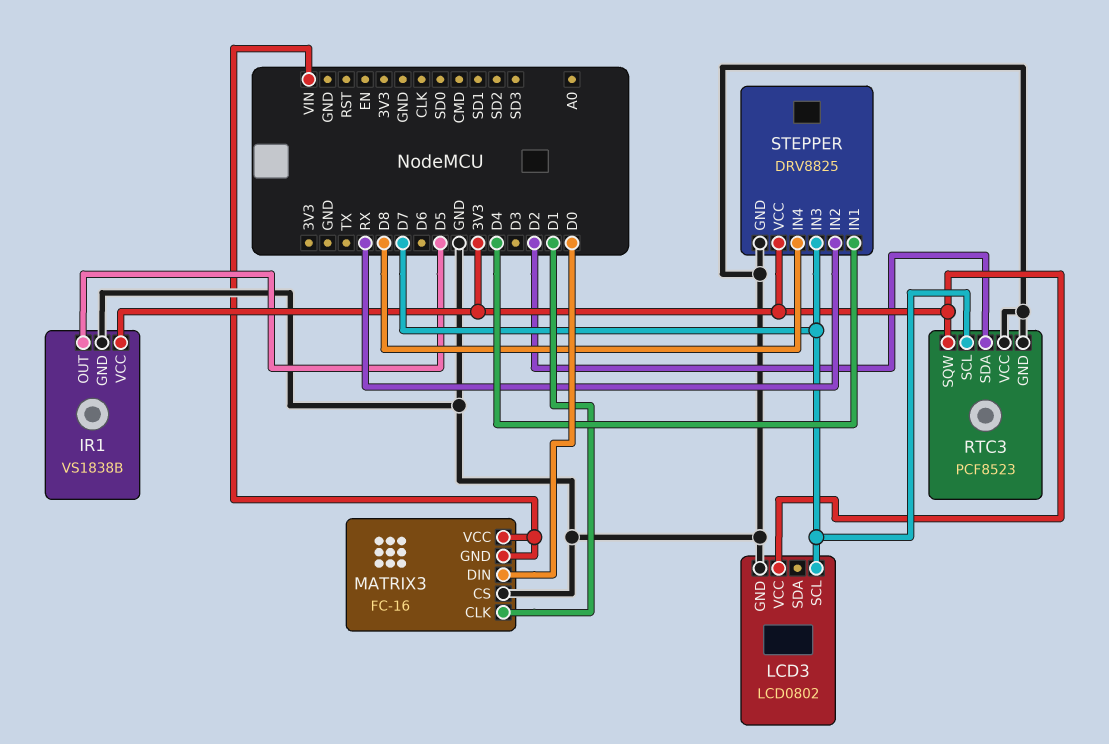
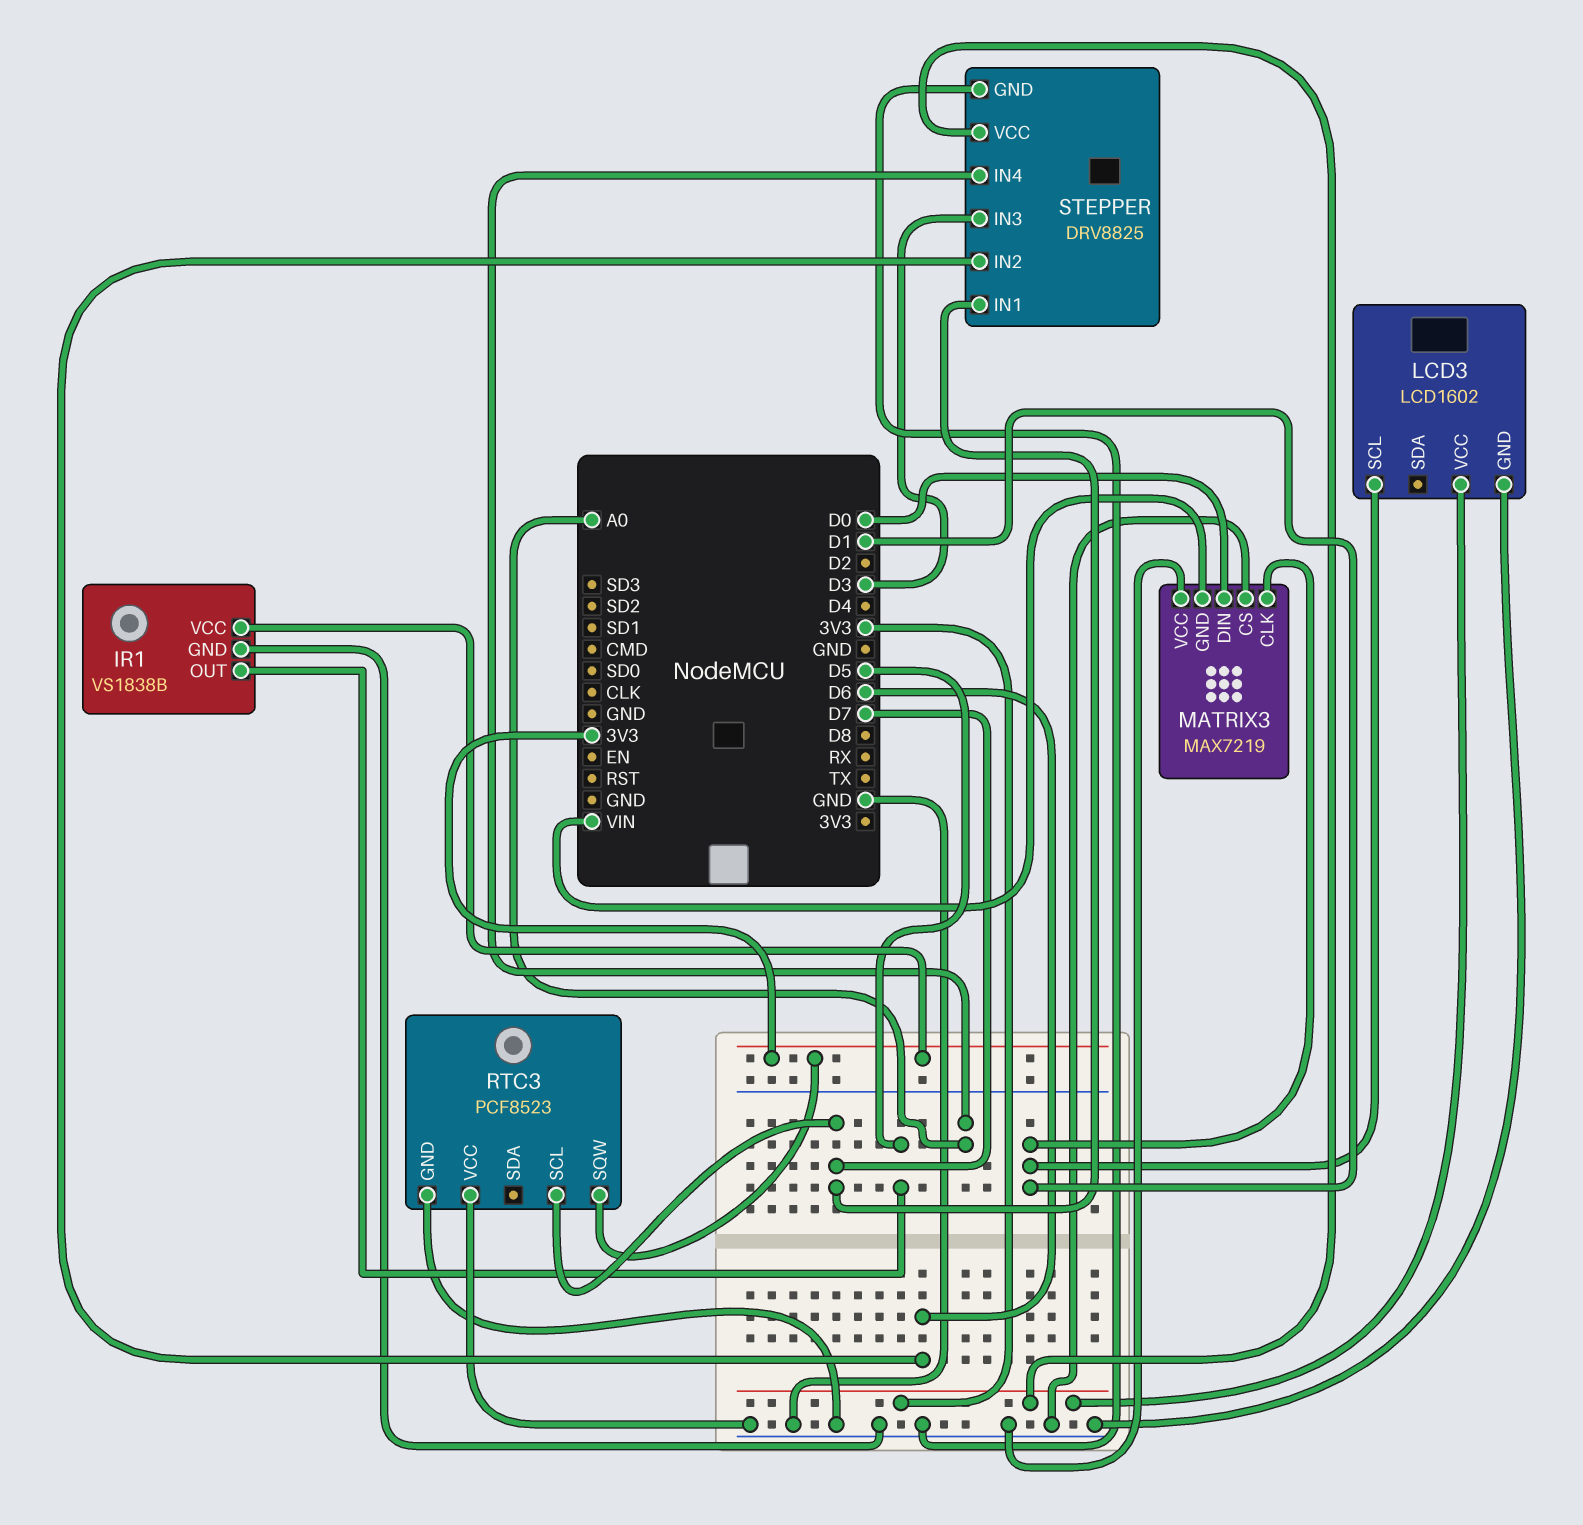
LCD3: LCD0802 -> LCD1602
LCD3 pin SCL: D7 -> D1
MATRIX3: FC-16 -> MAX7219
MATRIX3 pin VCC: VIN -> GND
RTC3 pin SDA: D2 -> none
STEPPER pin IN1: D4 -> D7
STEPPER pin IN2: RX -> D6
STEPPER pin IN3: D7 -> D3
STEPPER pin IN4: D8 -> A0

